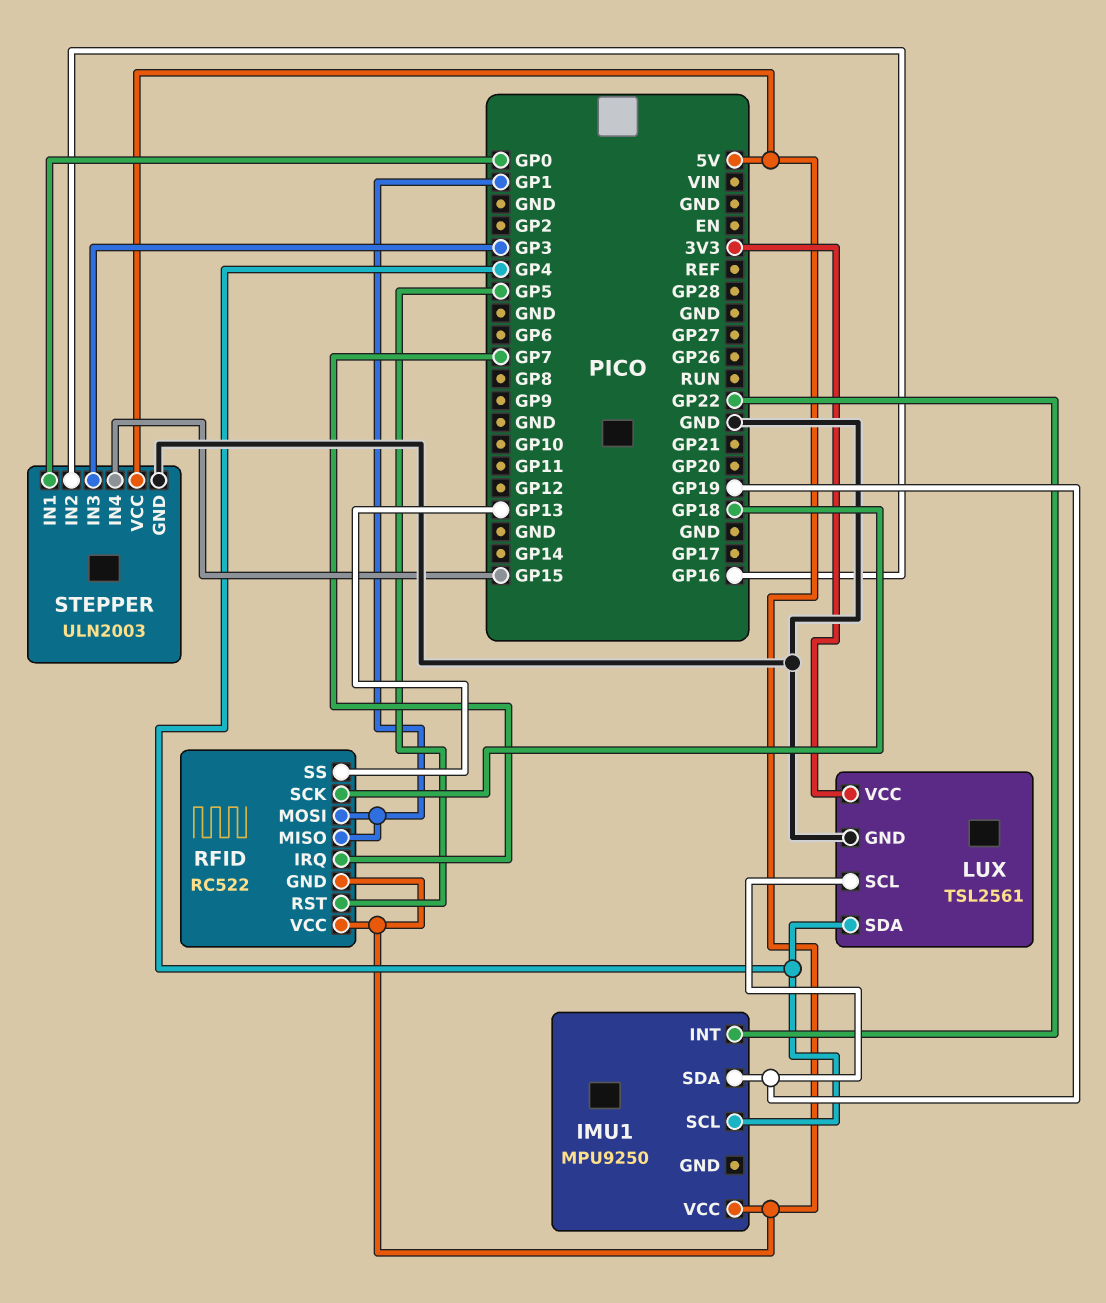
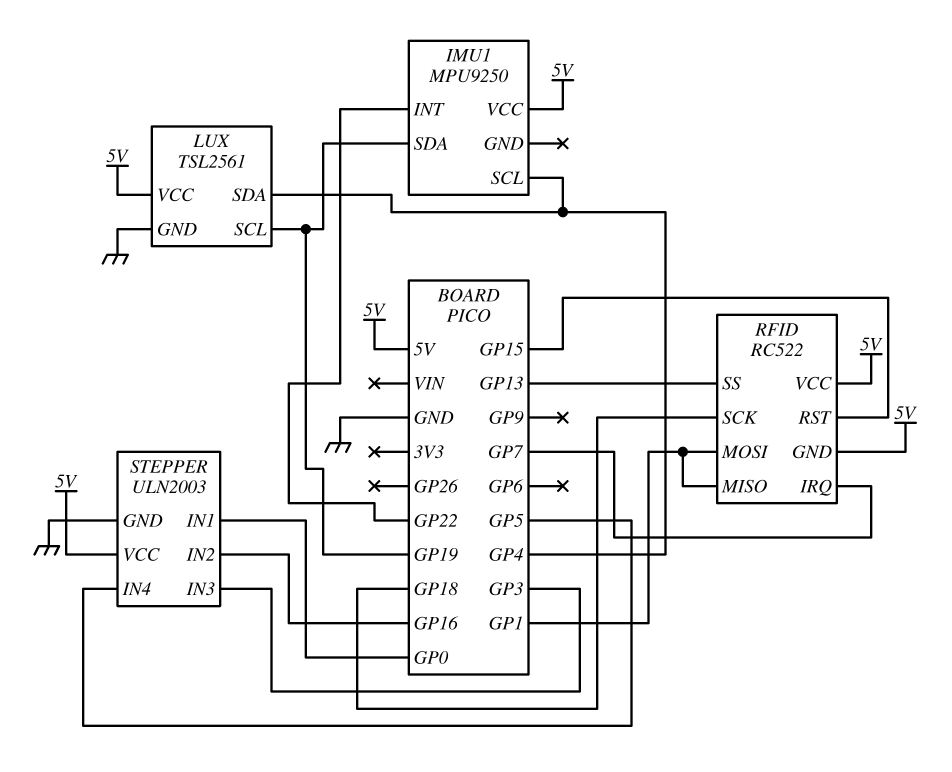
LUX pin VCC: 3V3 -> 5V
RFID pin RST: GP5 -> GP15
STEPPER pin IN4: GP15 -> GP5

